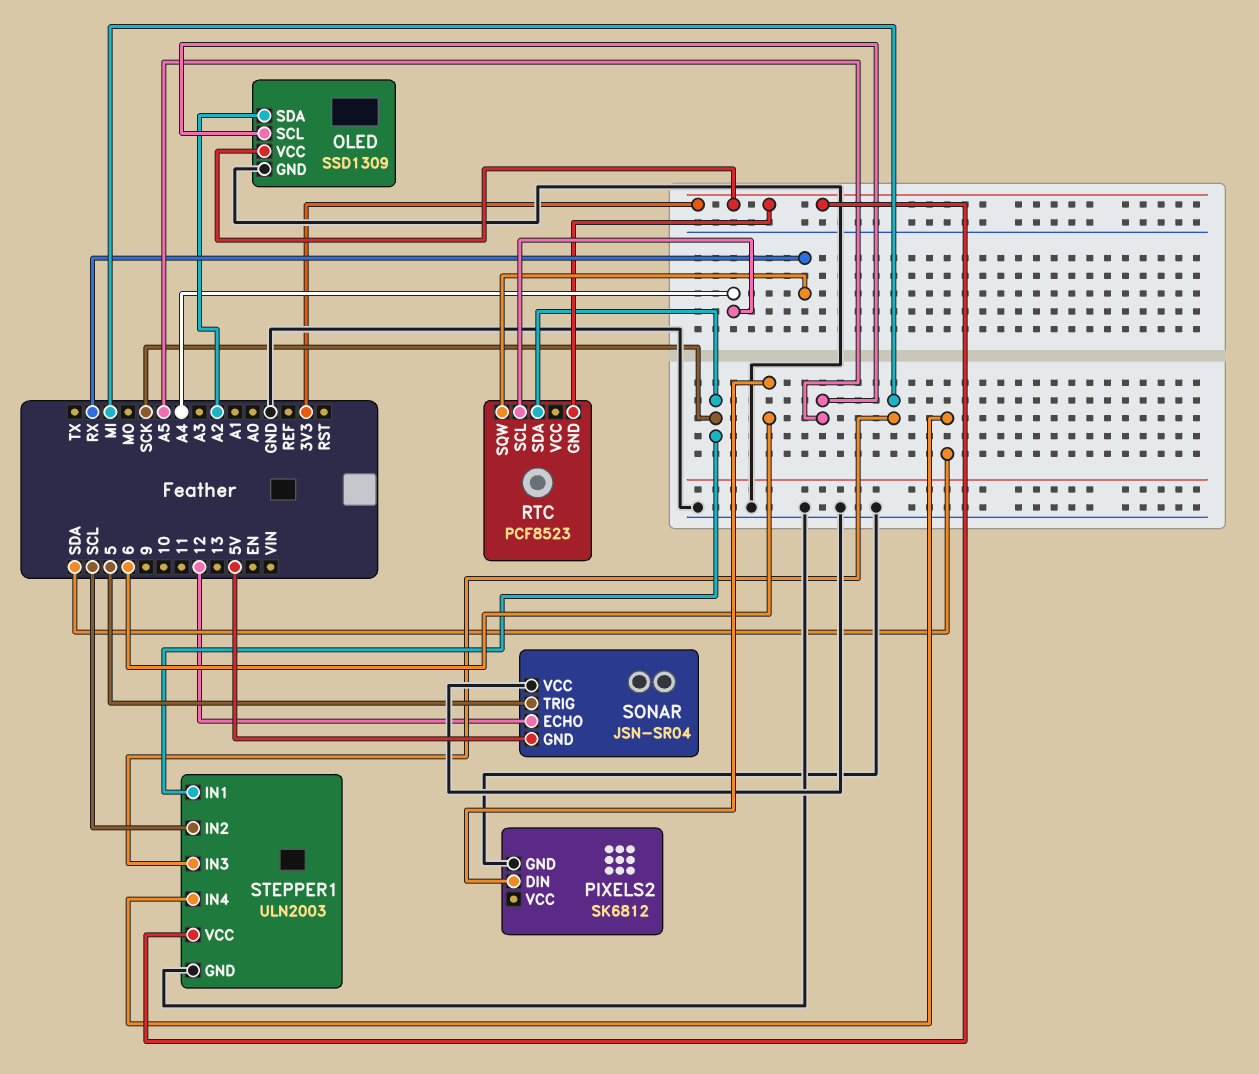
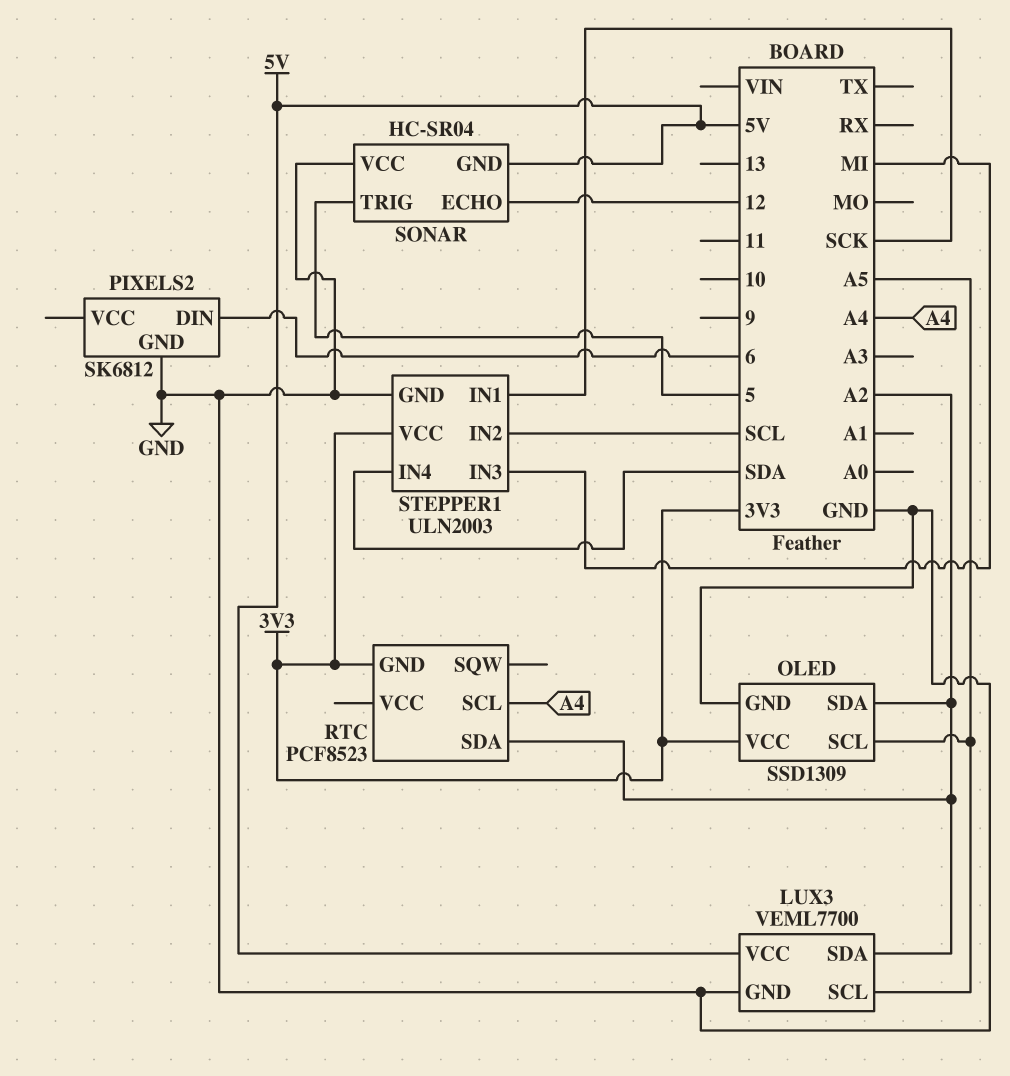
LUX3: none -> VEML7700
LUX3 pin GND: none -> GND
LUX3 pin SCL: none -> A5
LUX3 pin SDA: none -> A2
LUX3 pin VCC: none -> 5V
RTC pin SDA: SCK -> A2
RTC pin SQW: RX -> none
SONAR: JSN-SR04 -> HC-SR04

